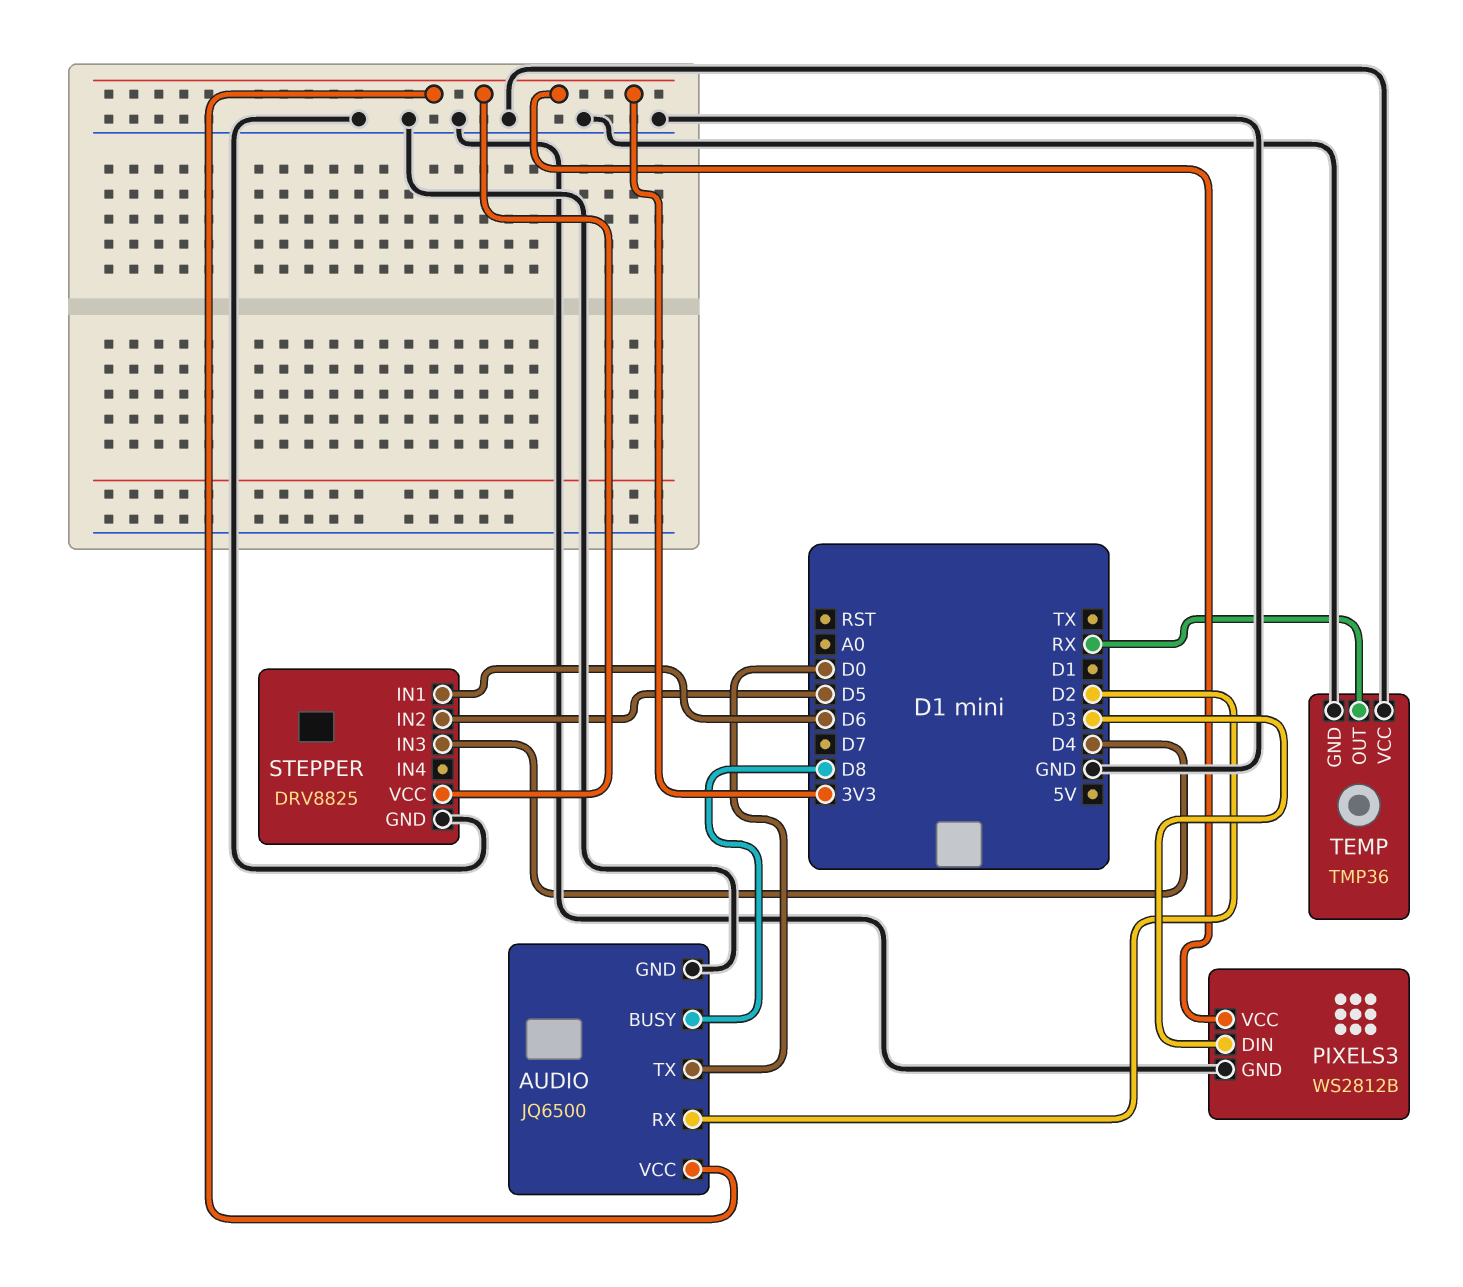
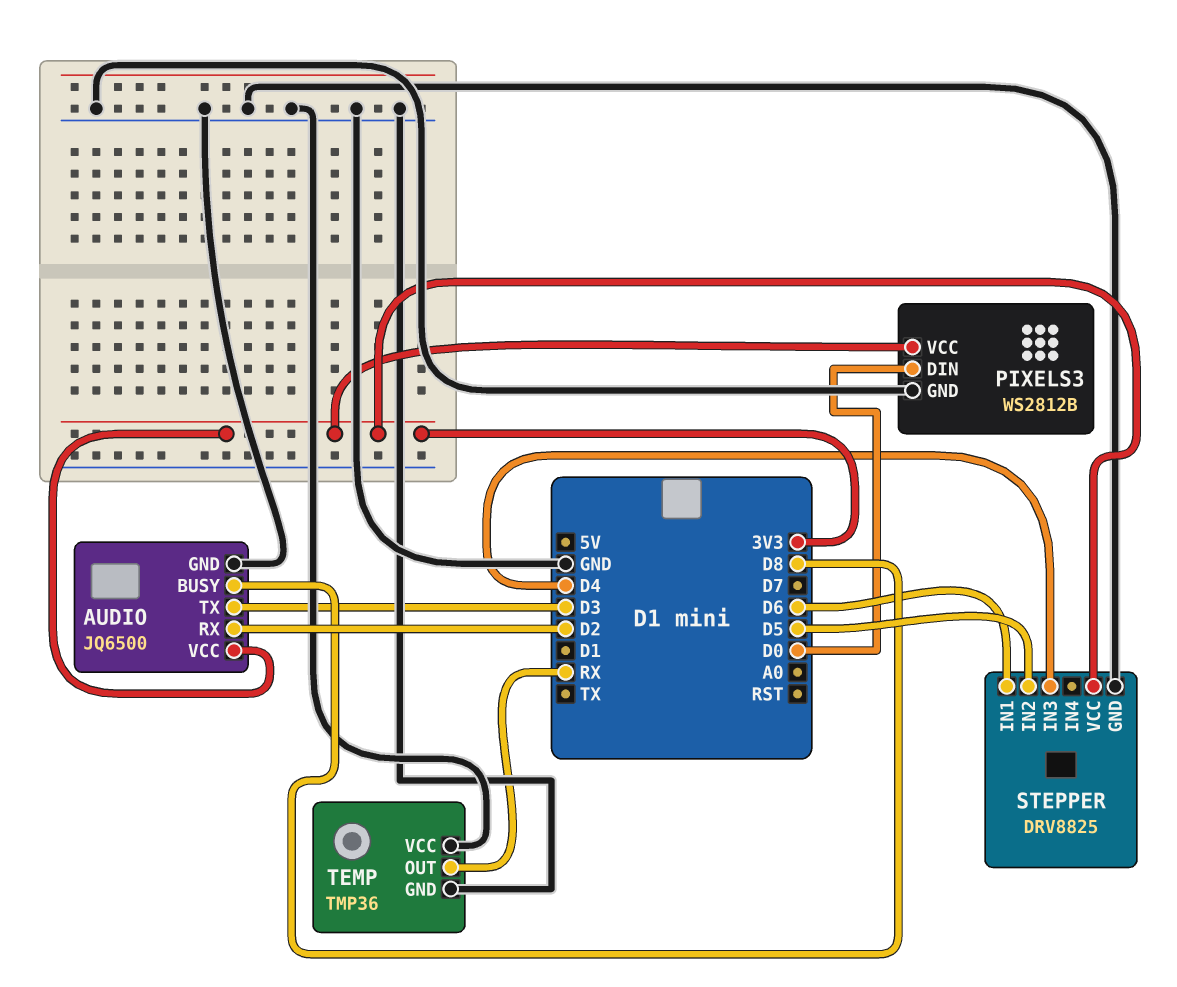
AUDIO pin TX: D0 -> D3
PIXELS3 pin DIN: D3 -> D0

